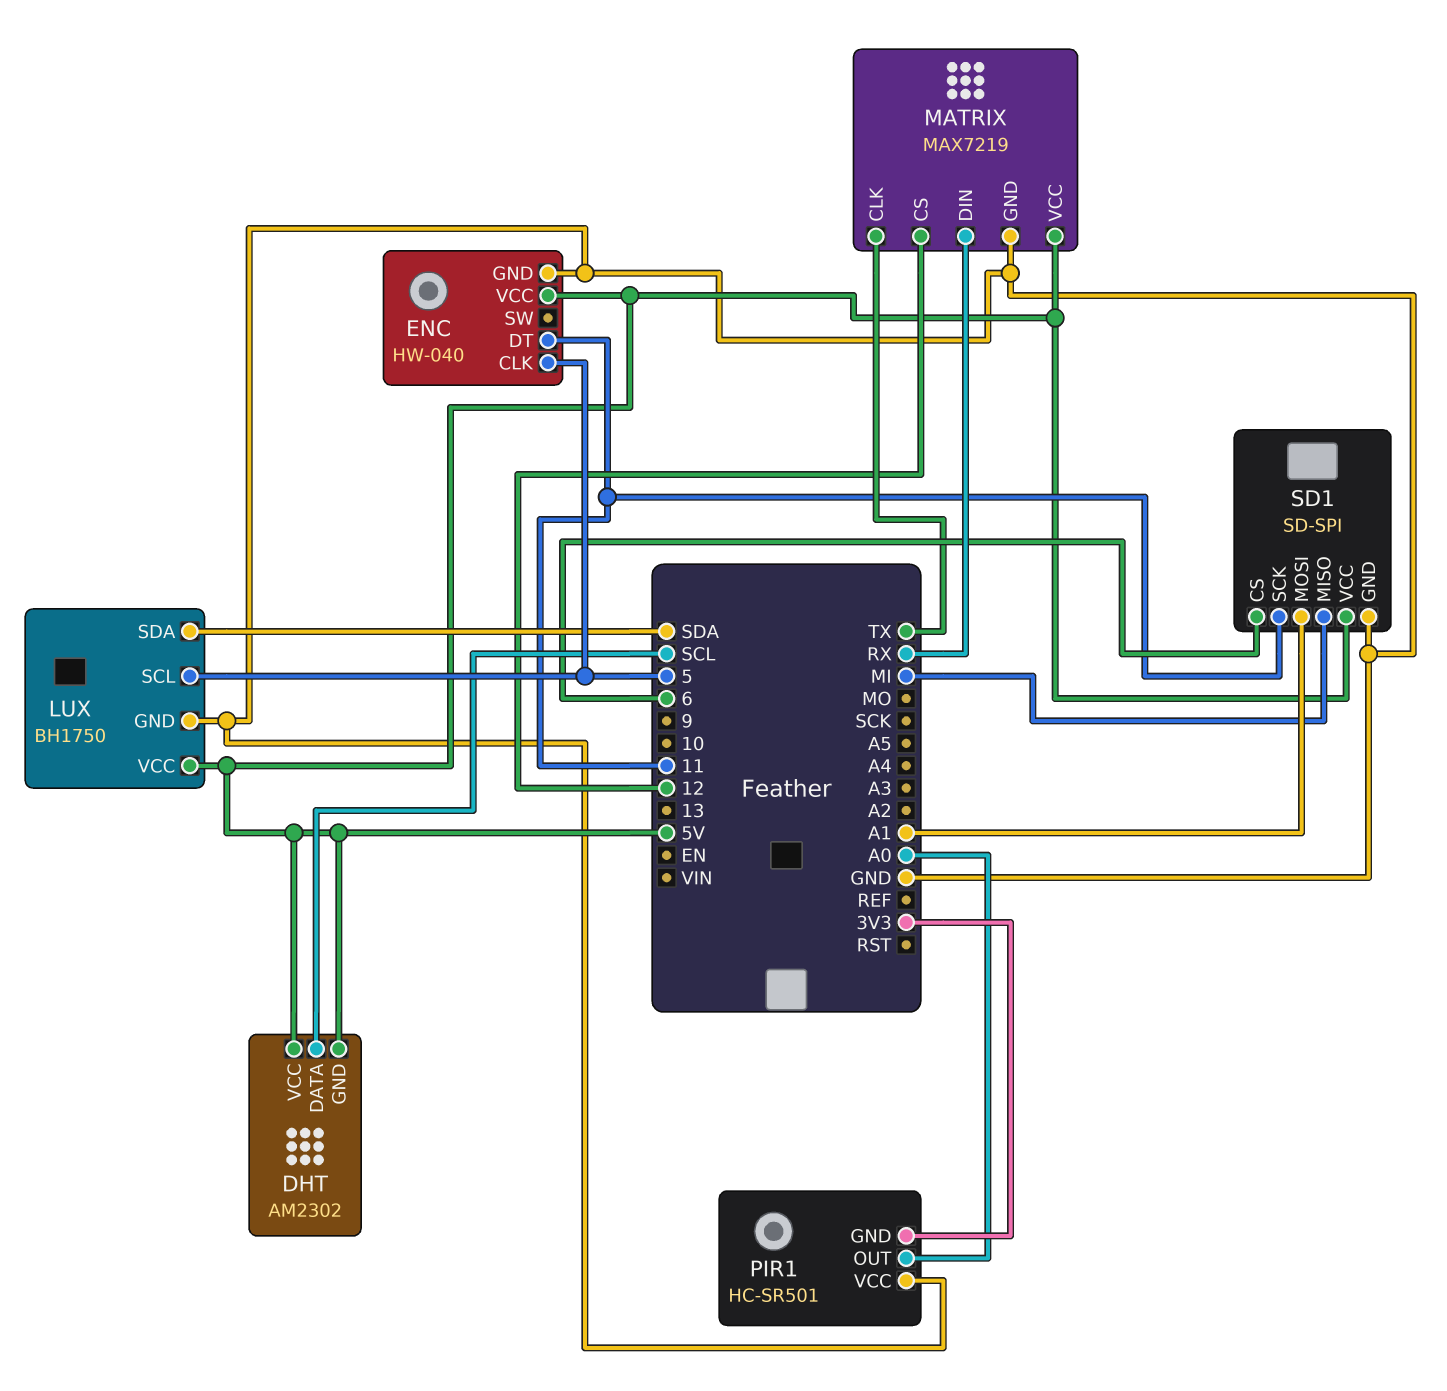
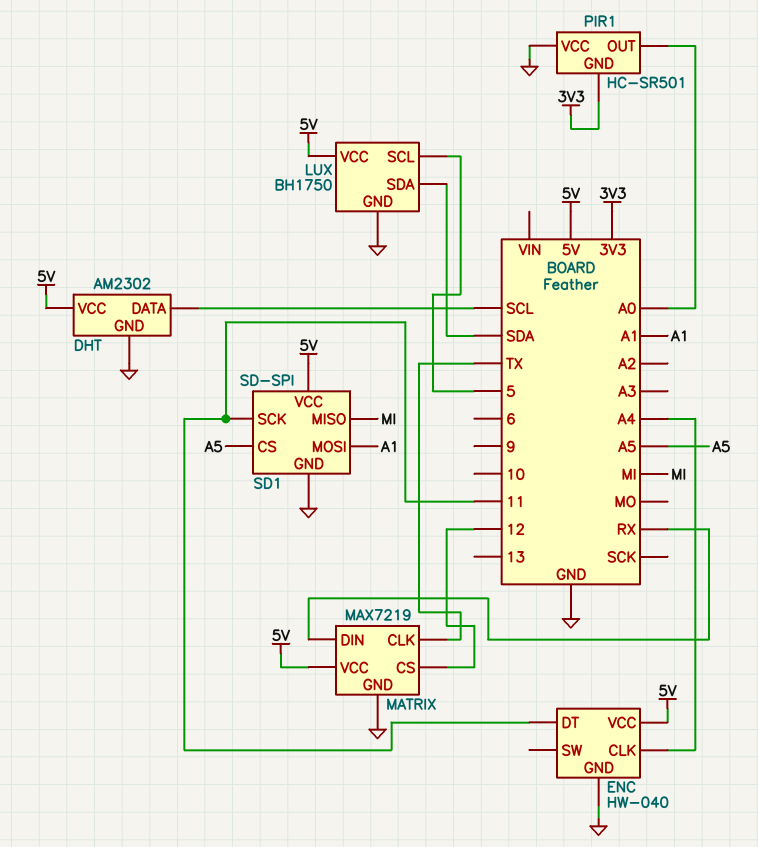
DHT pin GND: 5V -> GND
ENC pin CLK: 5 -> A4
SD1 pin CS: 6 -> A5

